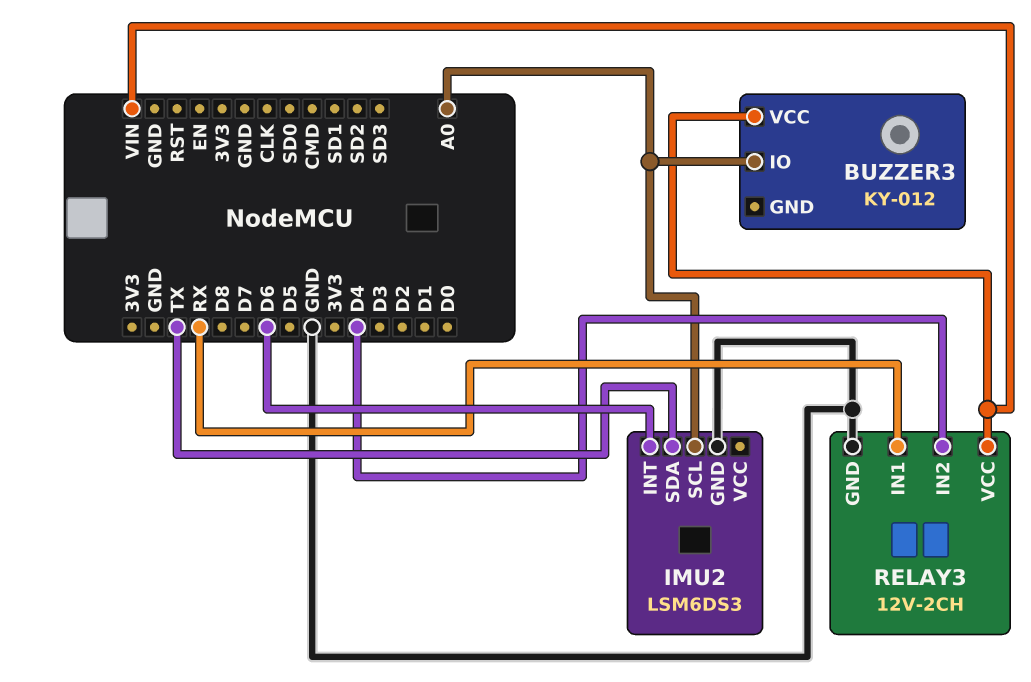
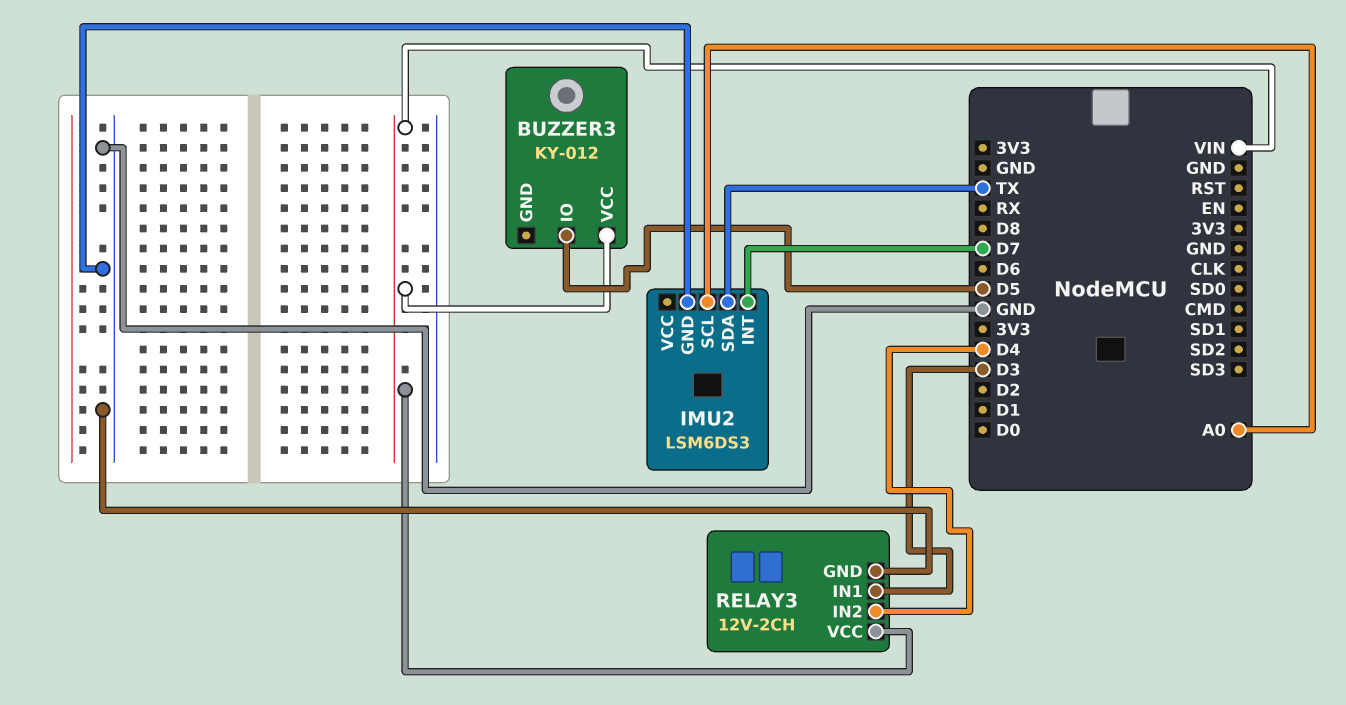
BUZZER3 pin IO: A0 -> D5
IMU2 pin INT: D6 -> D7
RELAY3 pin IN1: RX -> D3

